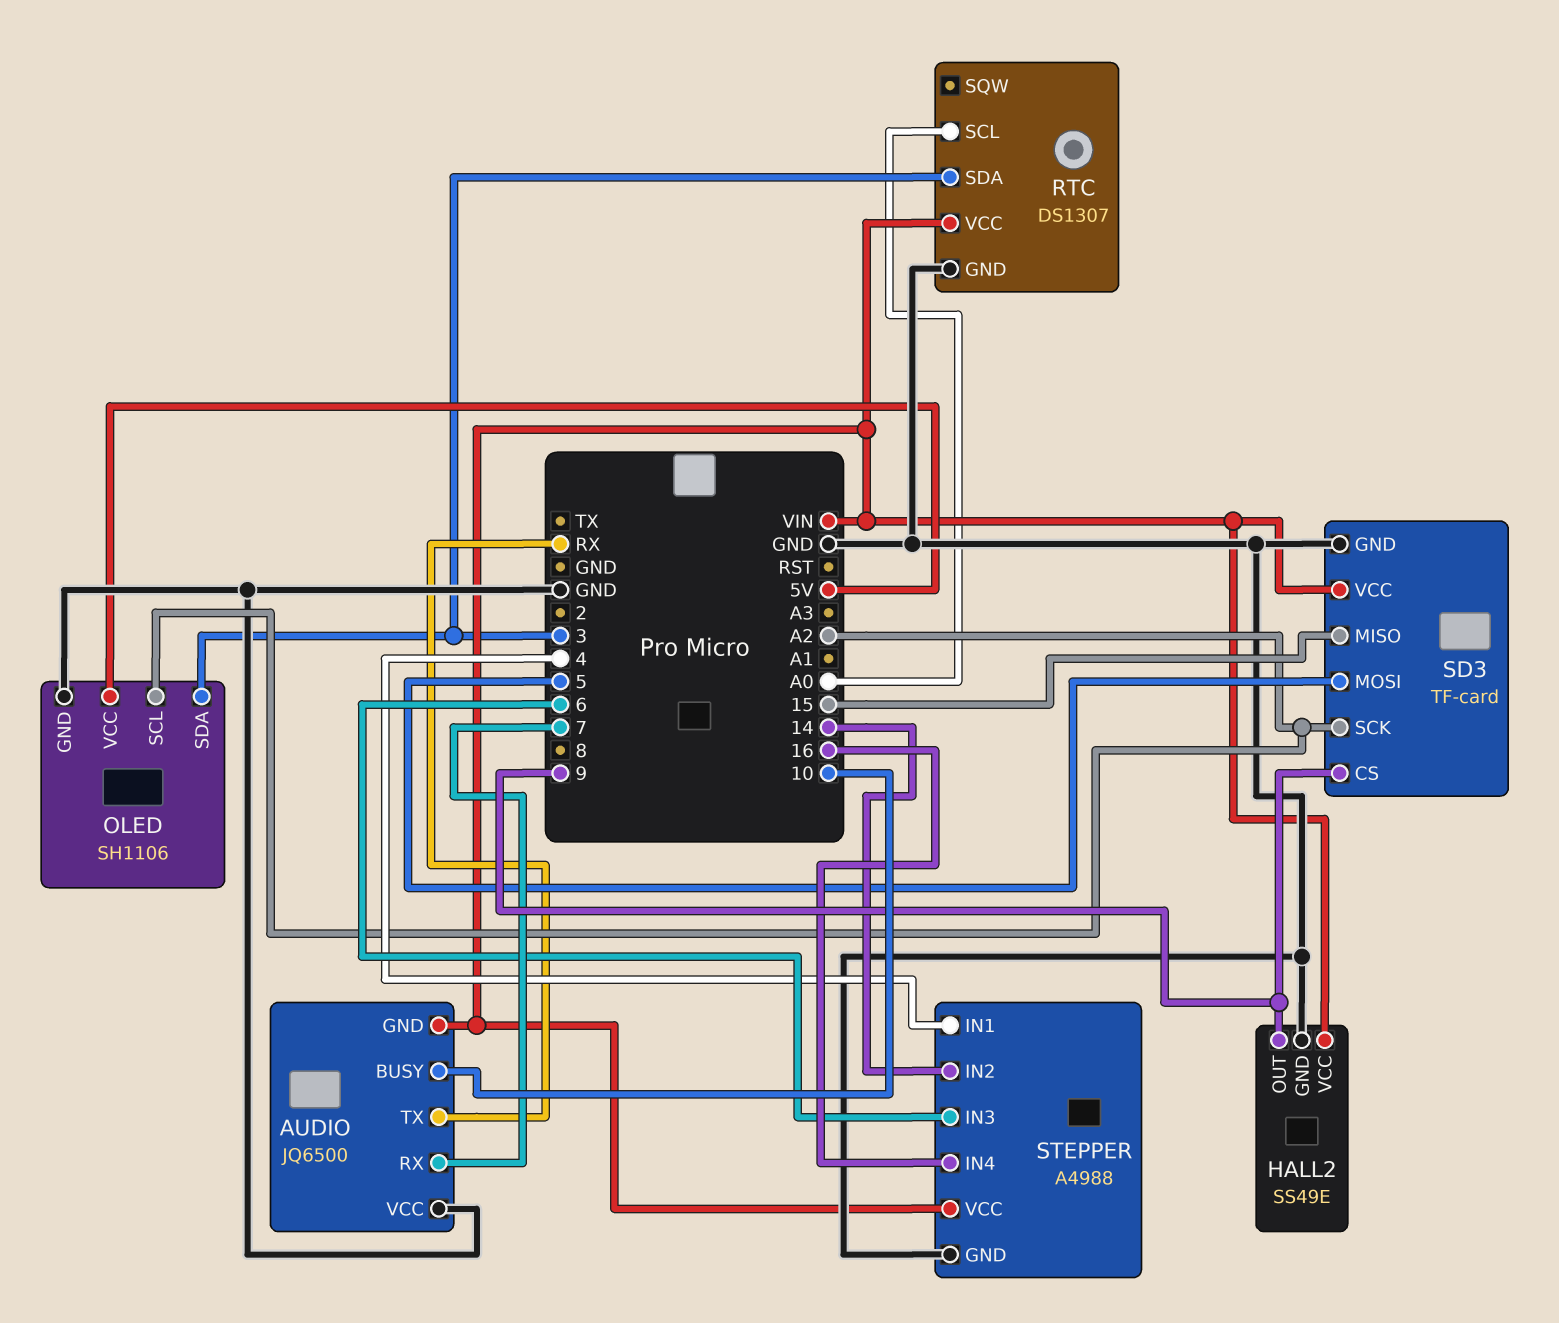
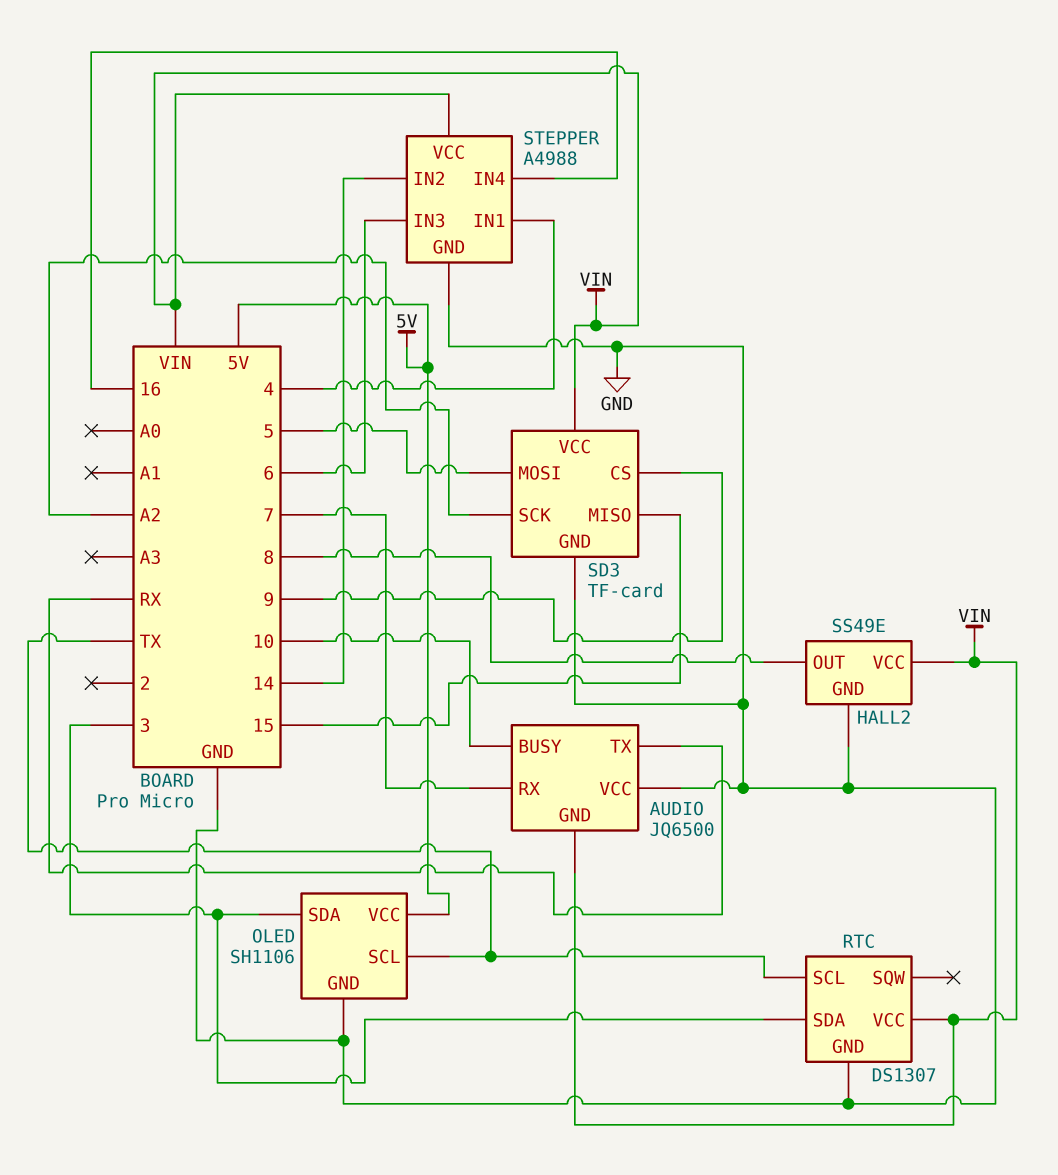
HALL2 pin OUT: 9 -> 8
OLED pin SCL: A2 -> TX
RTC pin SCL: A0 -> TX

